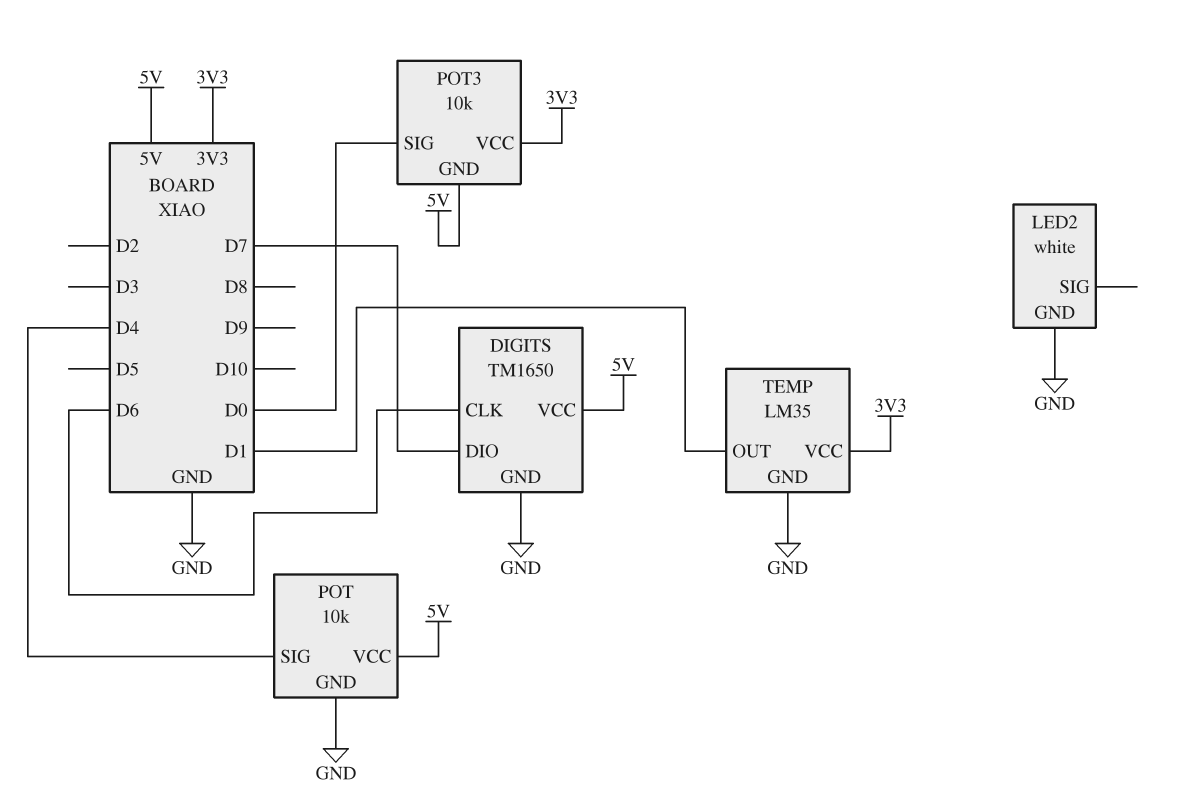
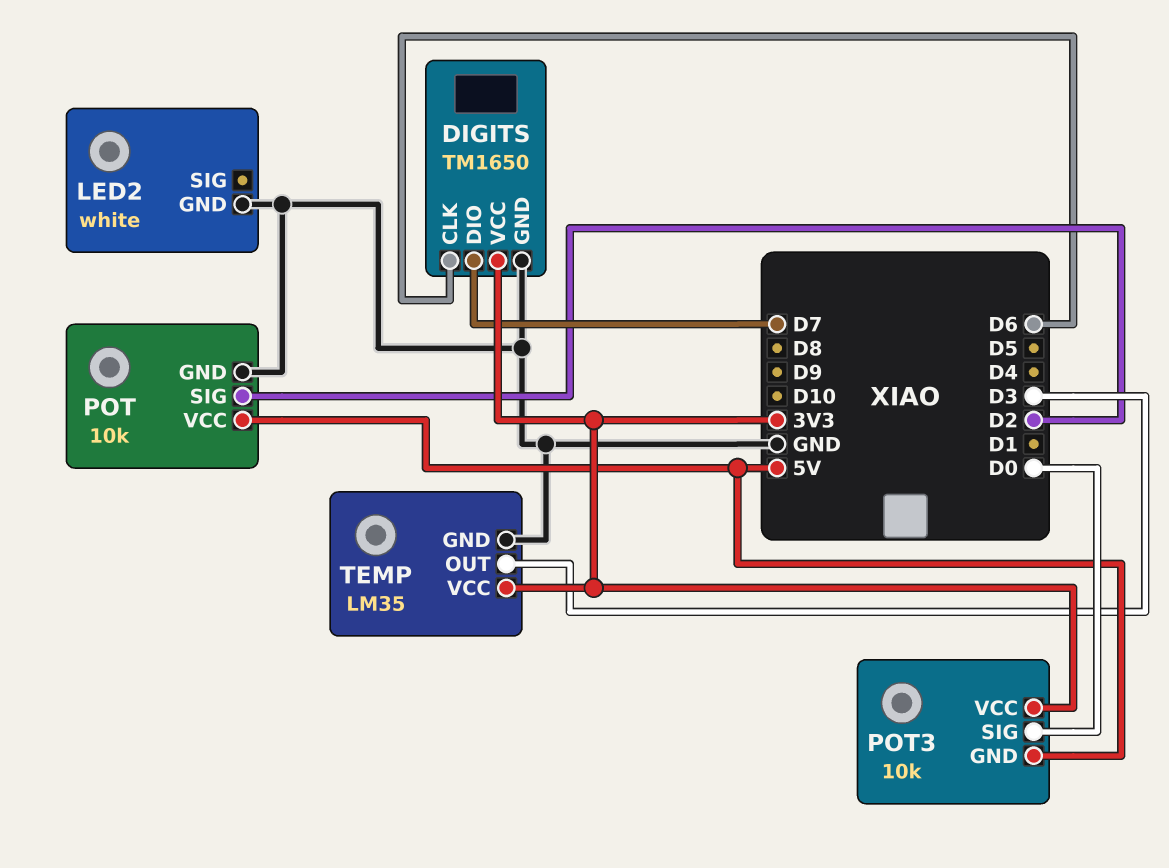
DIGITS pin VCC: 5V -> 3V3
POT pin SIG: D4 -> D2
TEMP pin OUT: D1 -> D3

